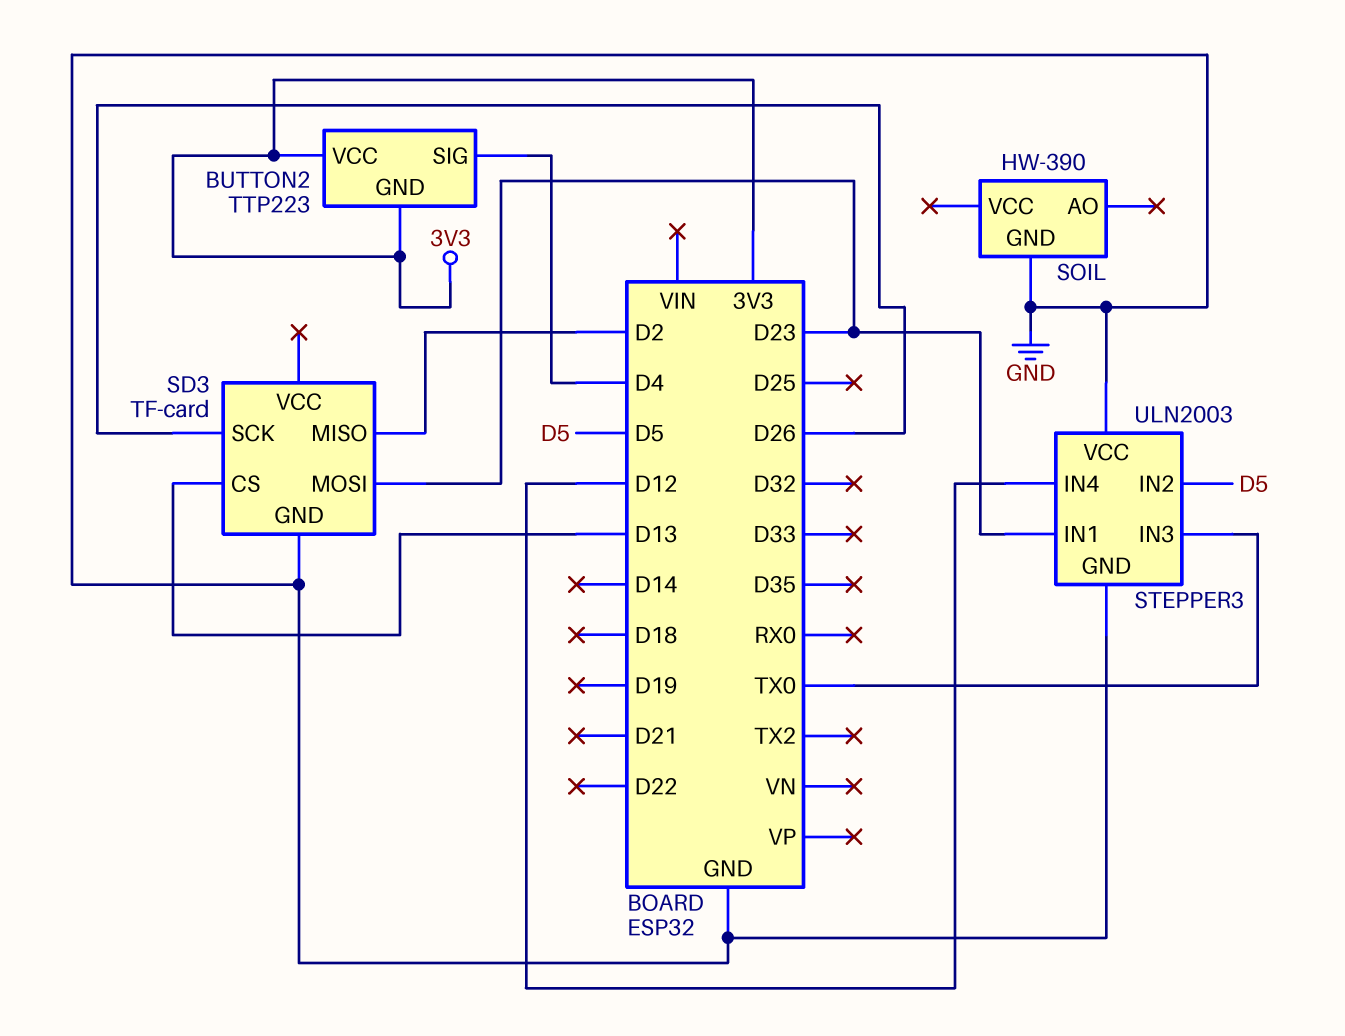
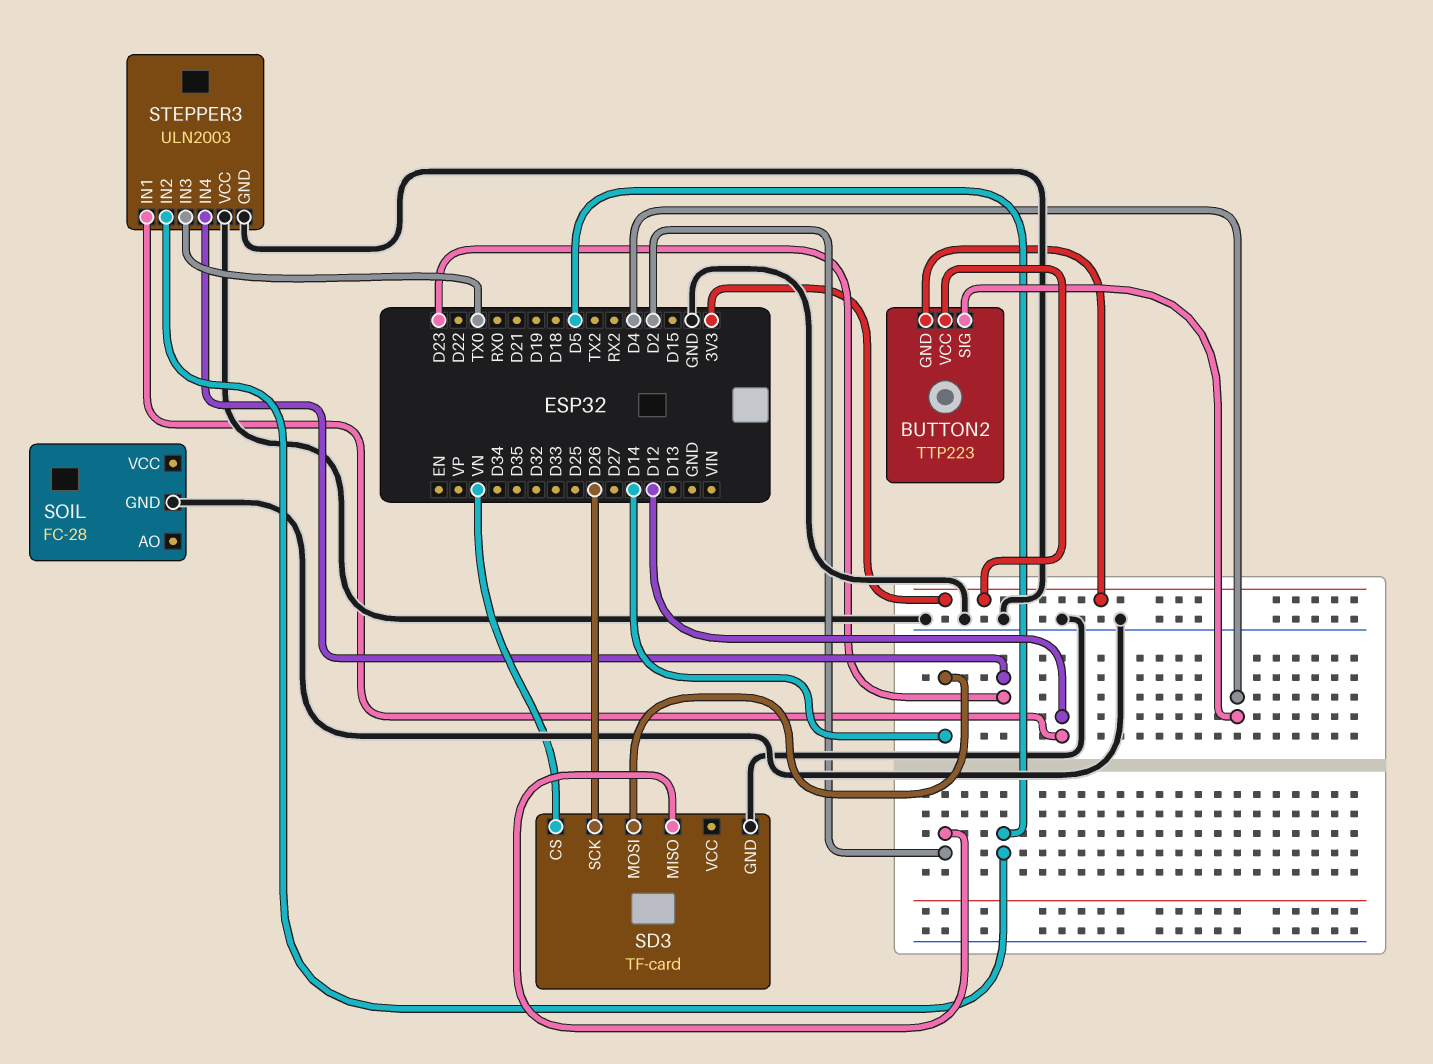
SD3 pin CS: D13 -> VN
SD3 pin MOSI: D23 -> D14
SOIL: HW-390 -> FC-28
STEPPER3 pin IN1: D23 -> D12
STEPPER3 pin IN4: D12 -> D23

